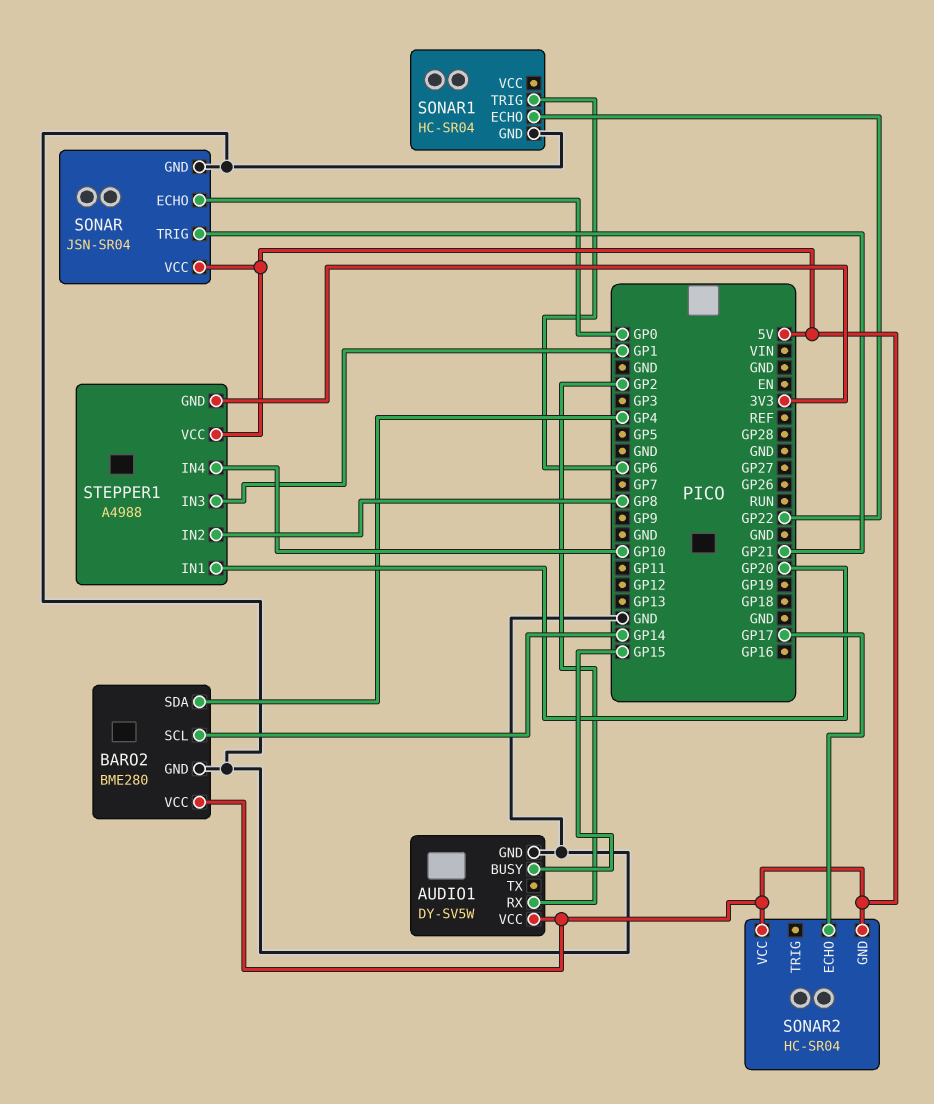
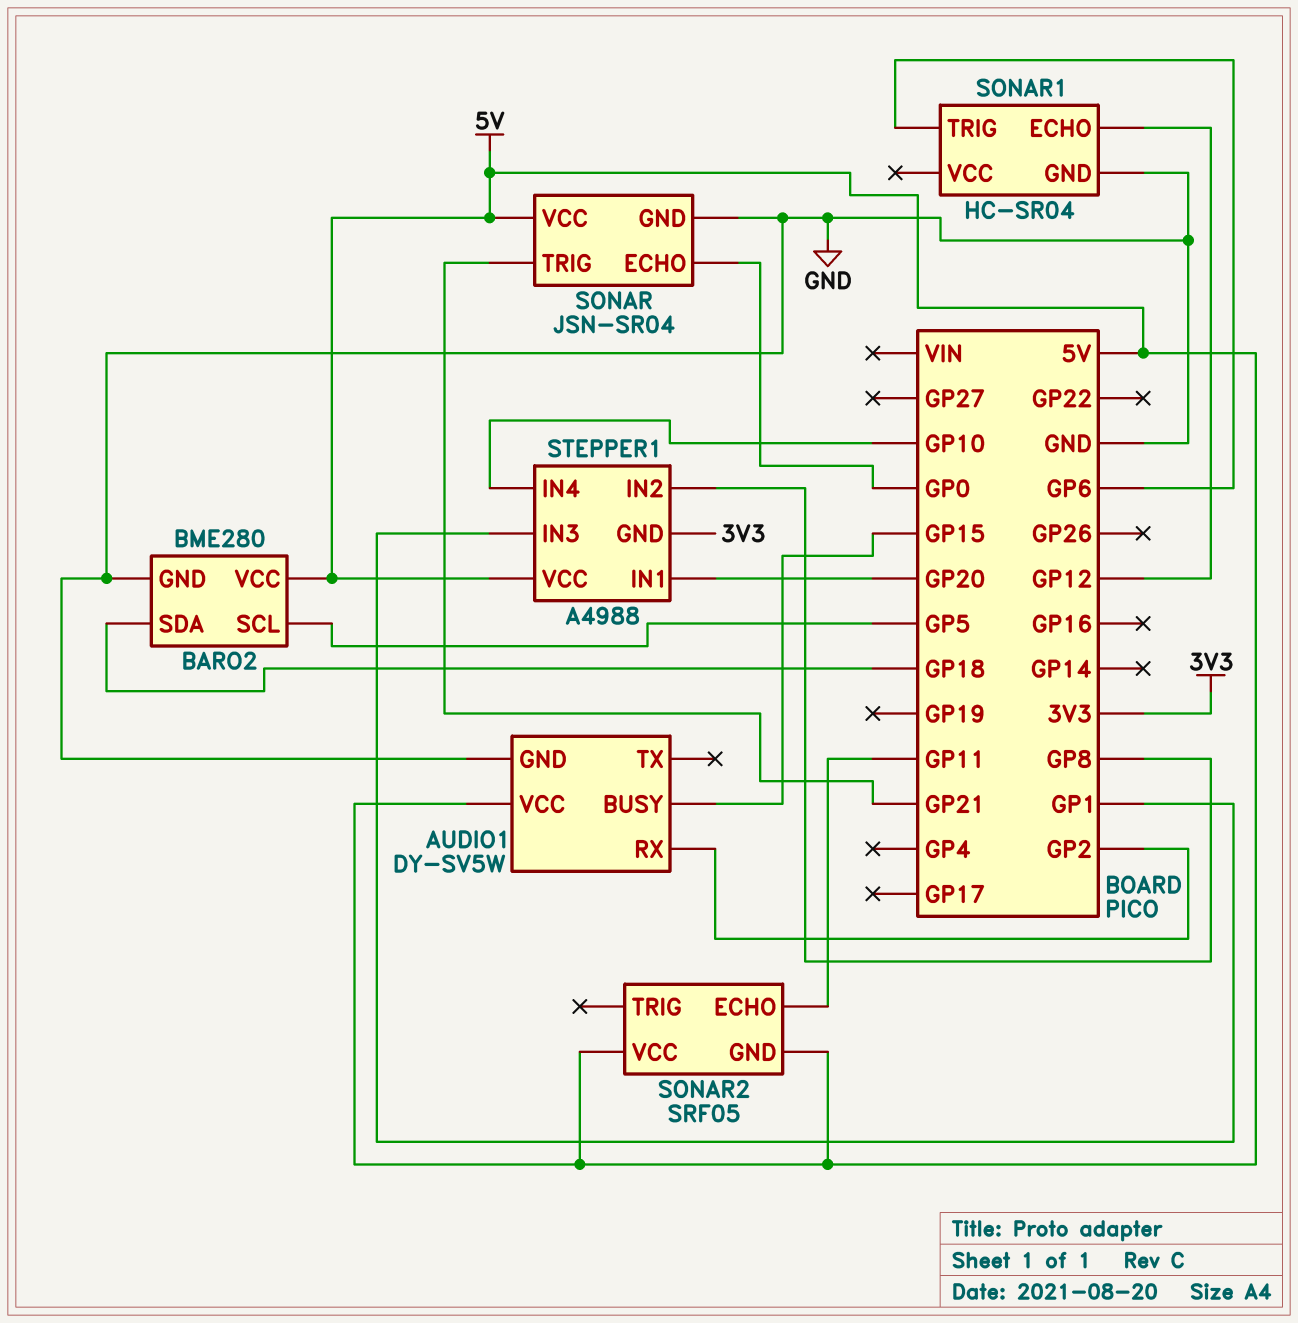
BARO2 pin SCL: GP14 -> GP5
BARO2 pin SDA: GP4 -> GP18
SONAR1 pin ECHO: GP22 -> GP12
SONAR2: HC-SR04 -> SRF05
SONAR2 pin ECHO: GP17 -> GP11

